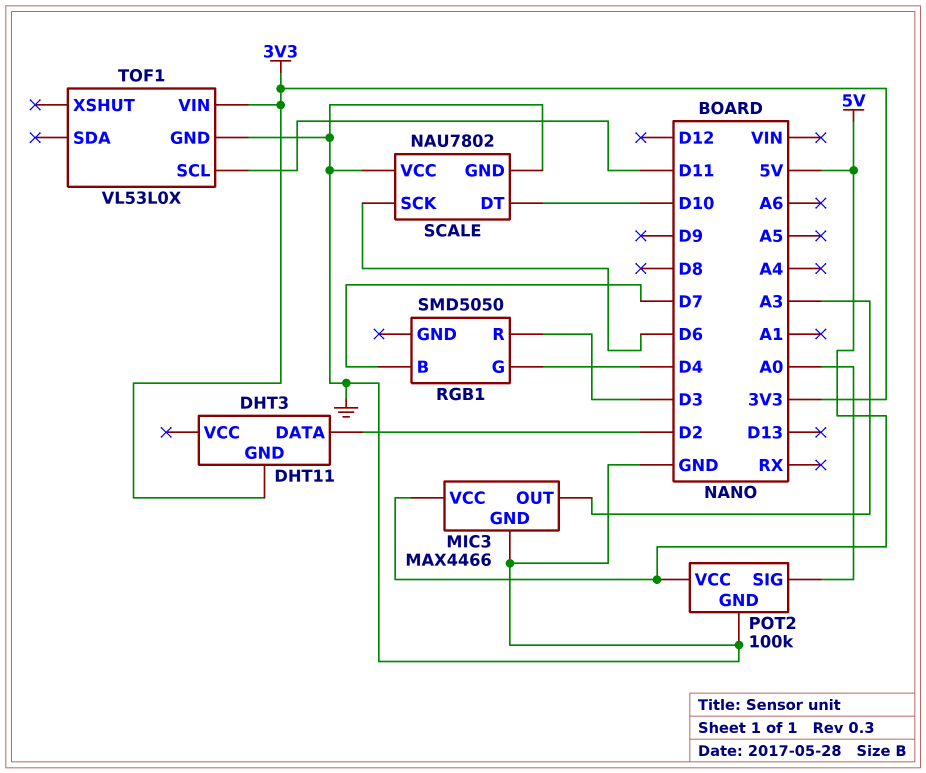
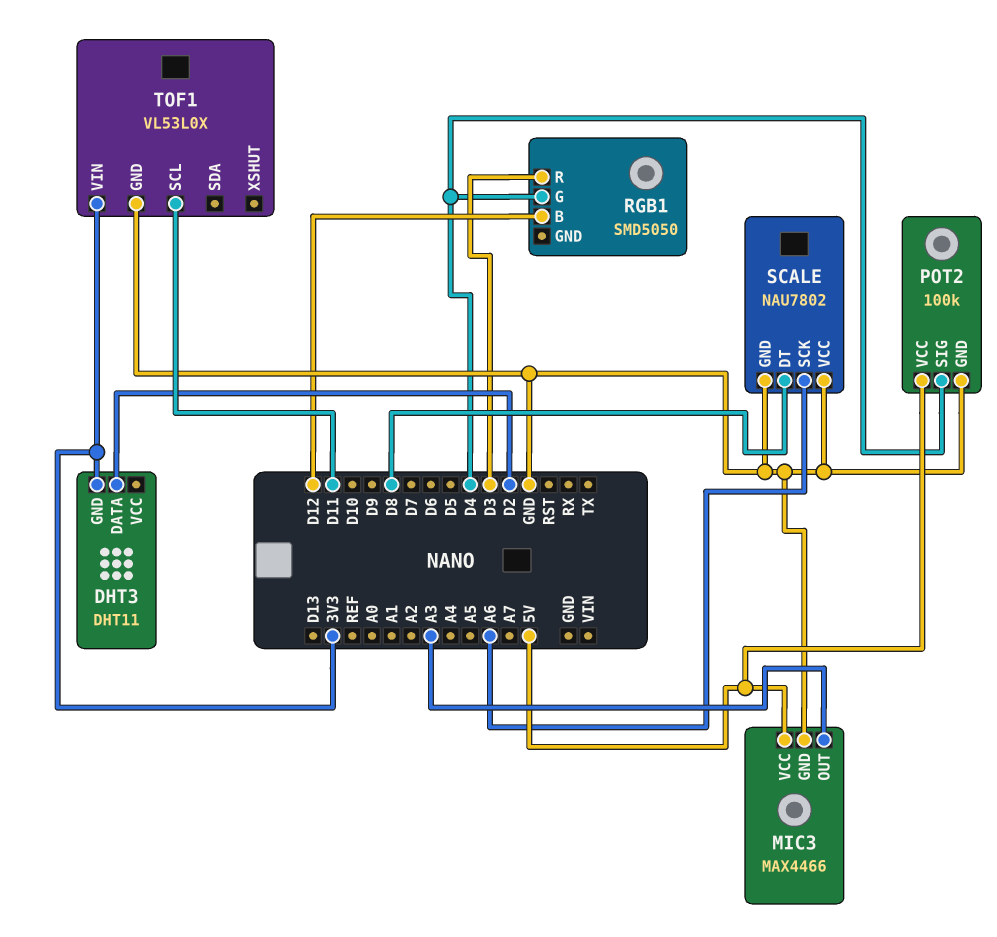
POT2 pin SIG: A0 -> D4
RGB1 pin B: D7 -> D12
SCALE pin DT: D10 -> D8
SCALE pin SCK: D6 -> A6

